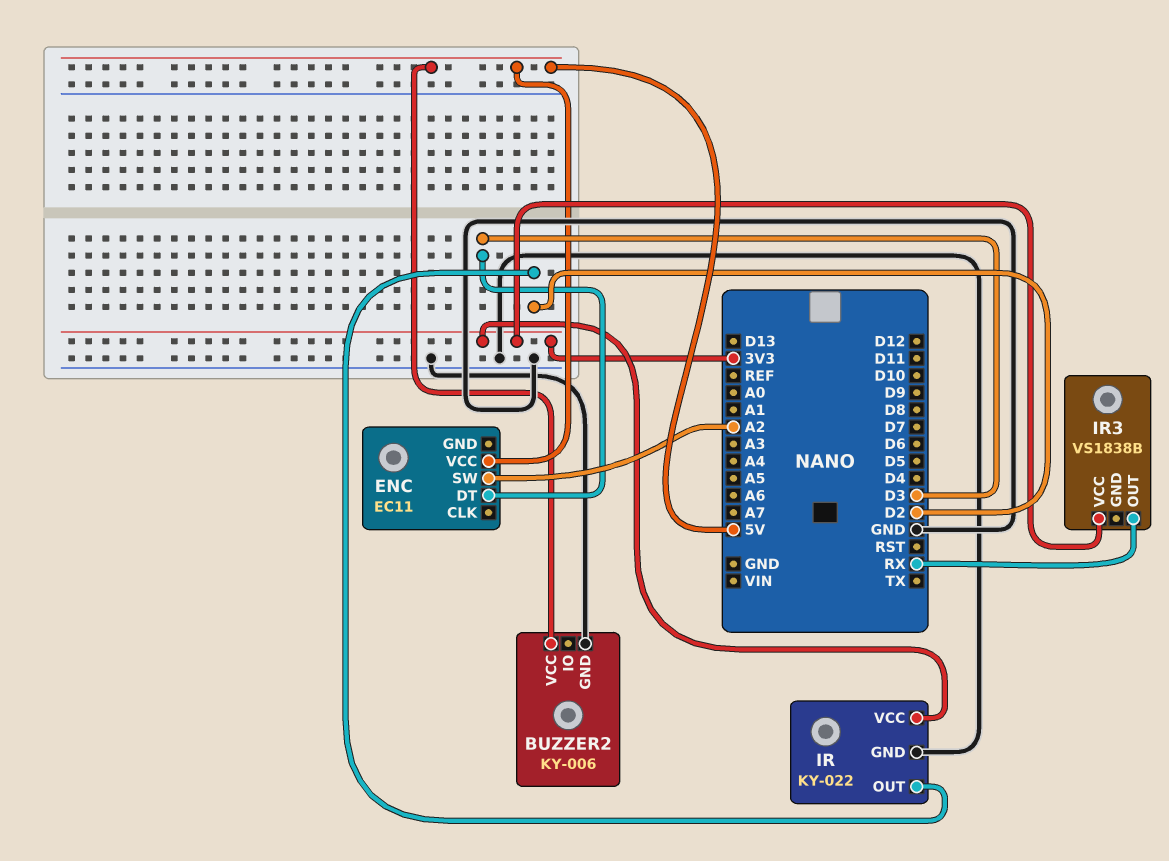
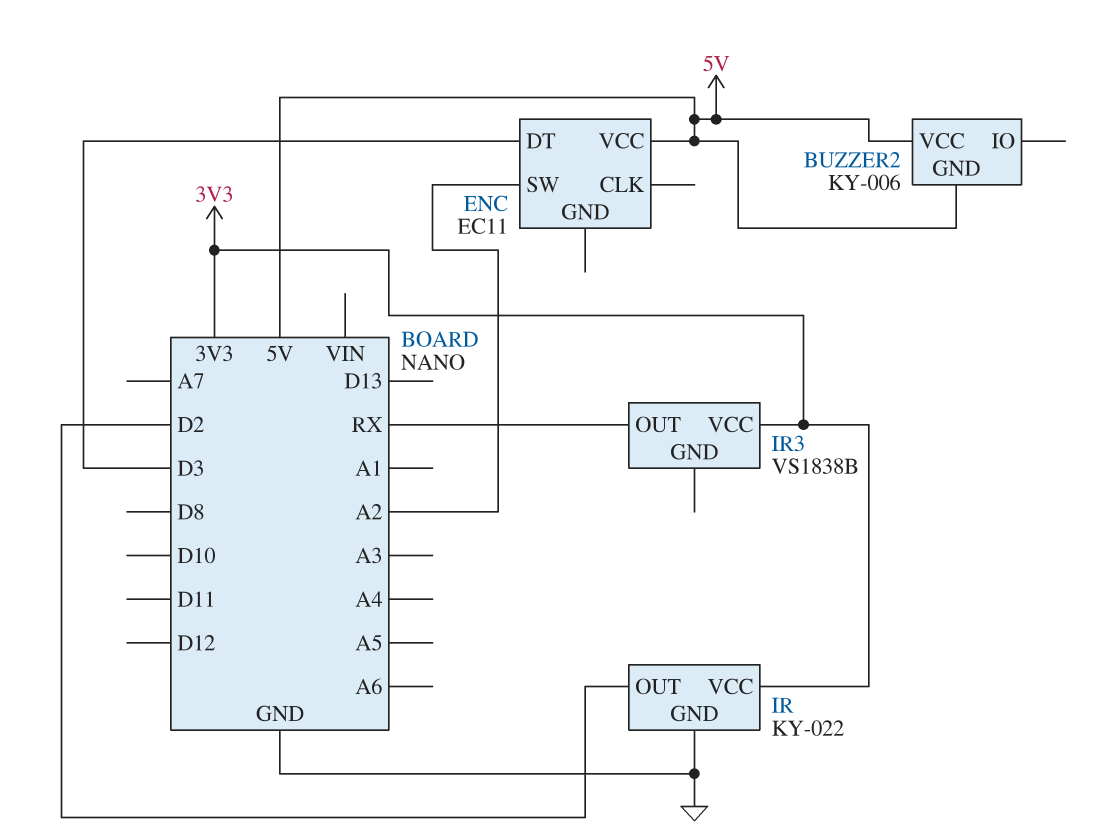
BUZZER2 pin GND: GND -> 5V

